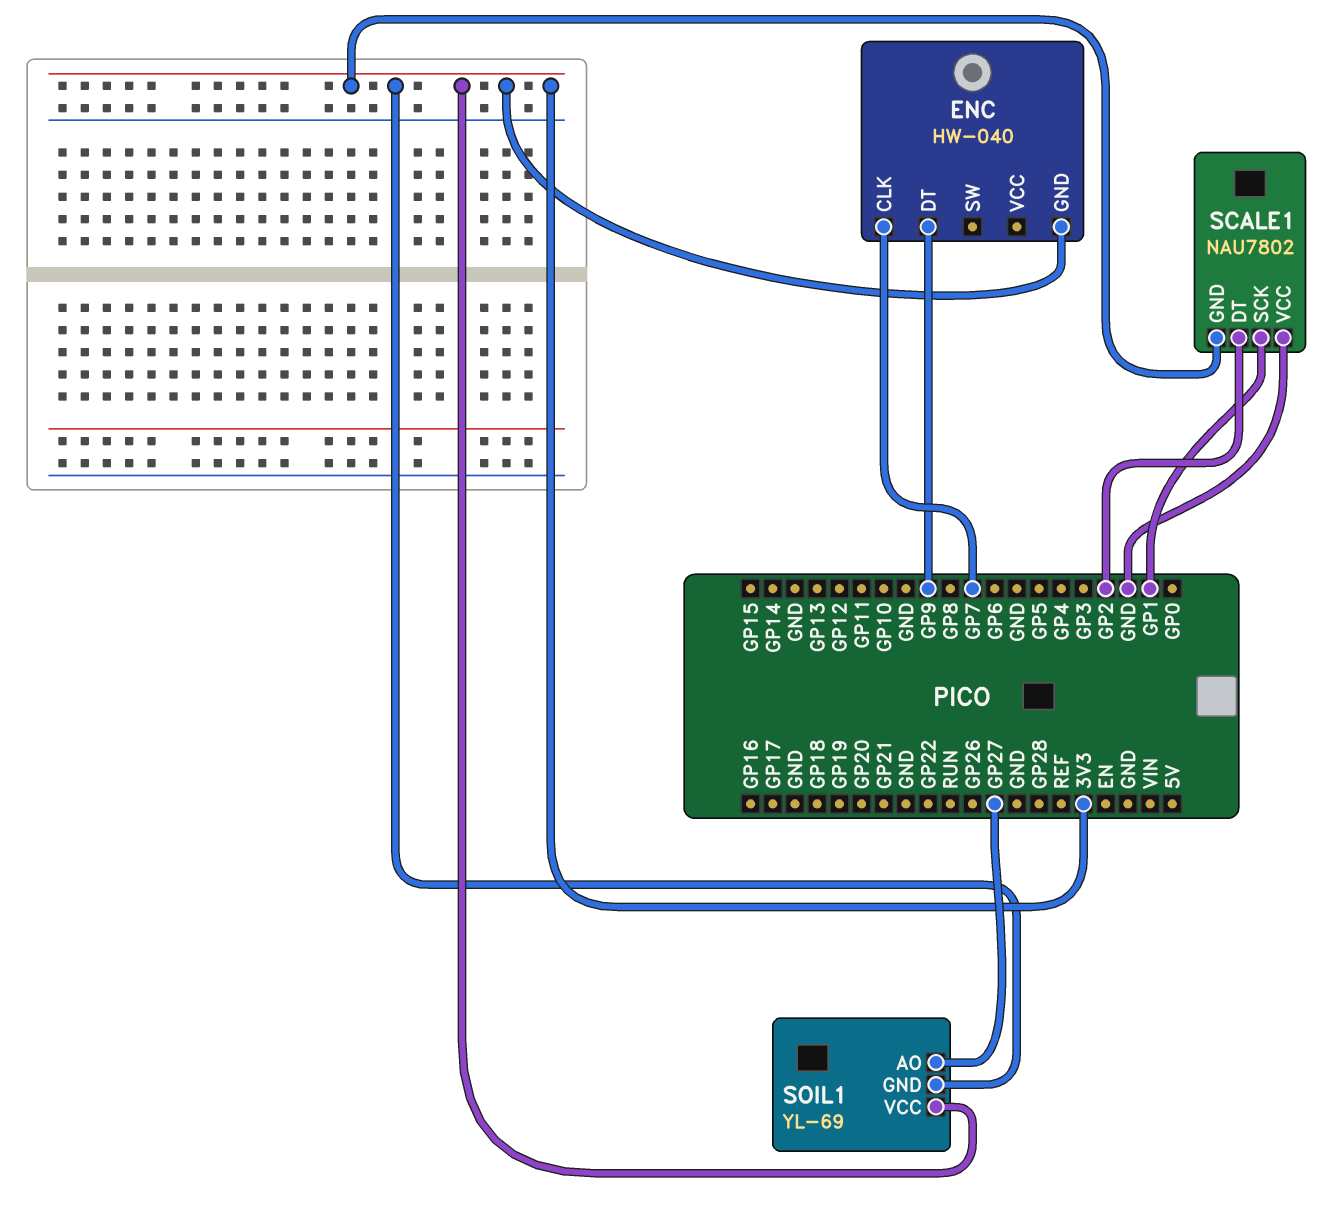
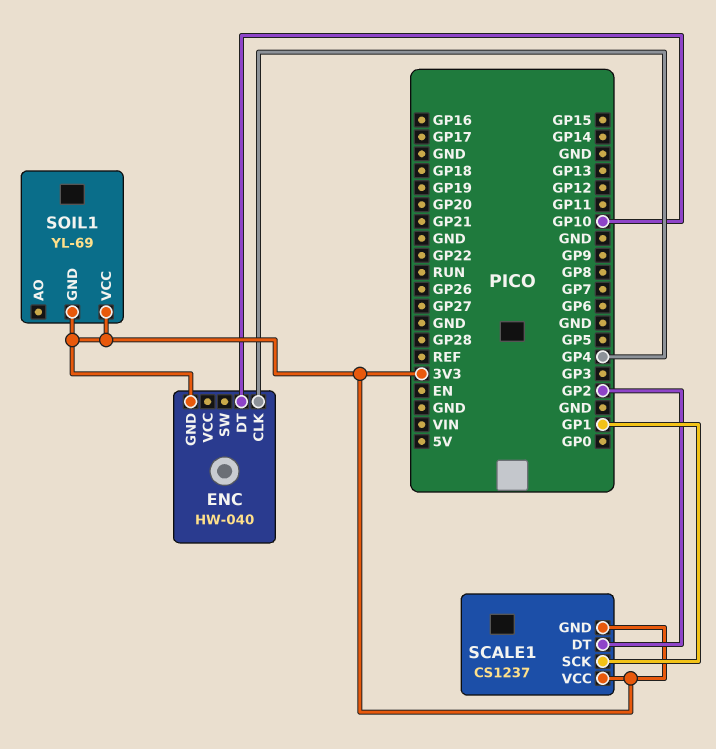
ENC pin CLK: GP7 -> GP4
ENC pin DT: GP9 -> GP10
SCALE1: NAU7802 -> CS1237
SCALE1 pin VCC: GND -> 3V3
SOIL1 pin AO: GP27 -> none

